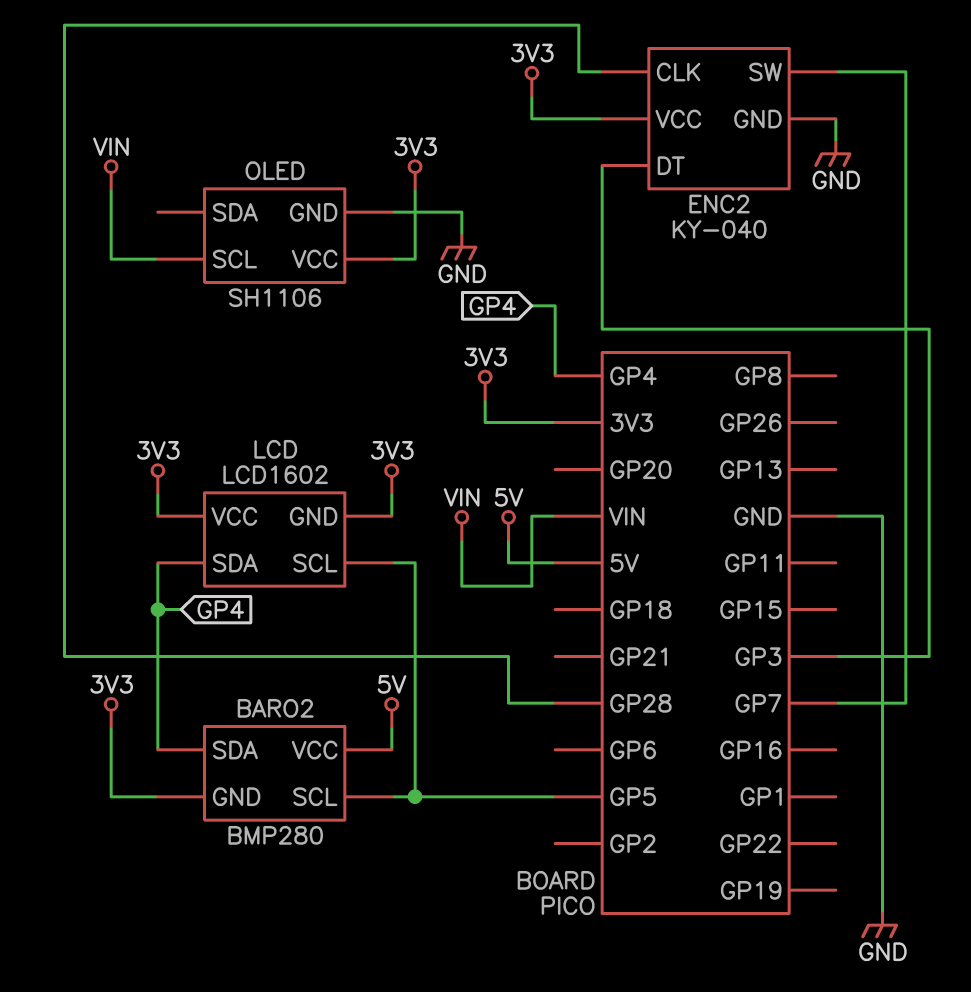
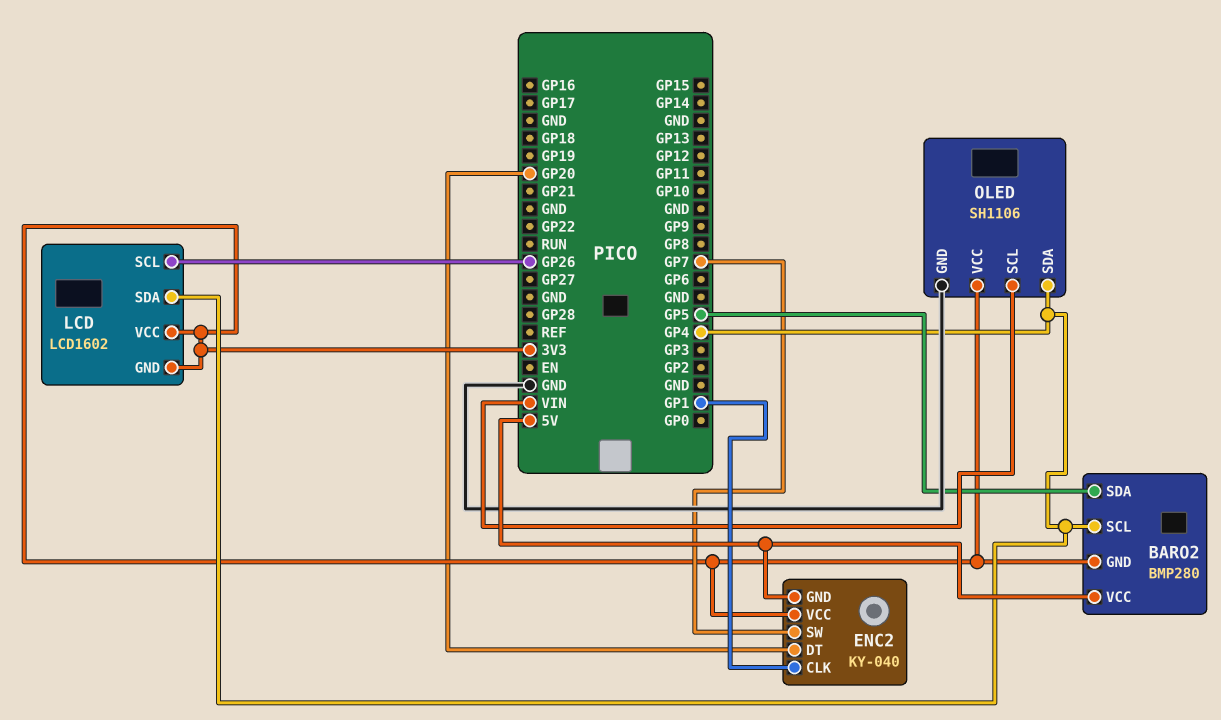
BARO2 pin SCL: GP5 -> GP4
BARO2 pin SDA: GP4 -> GP5
ENC2 pin CLK: GP28 -> GP1
ENC2 pin DT: GP3 -> GP20
ENC2 pin GND: GND -> 5V
LCD pin SCL: GP5 -> GP26
OLED pin SDA: none -> GP4

